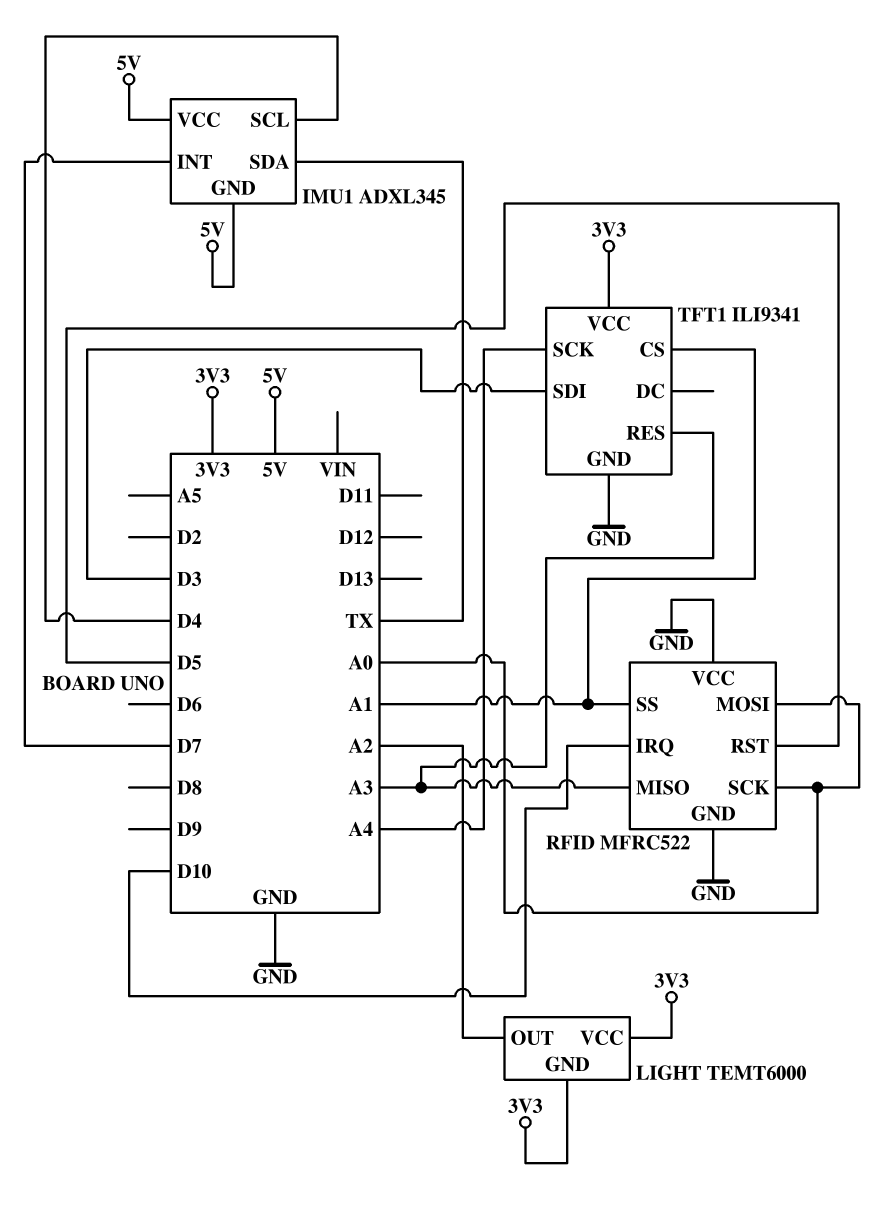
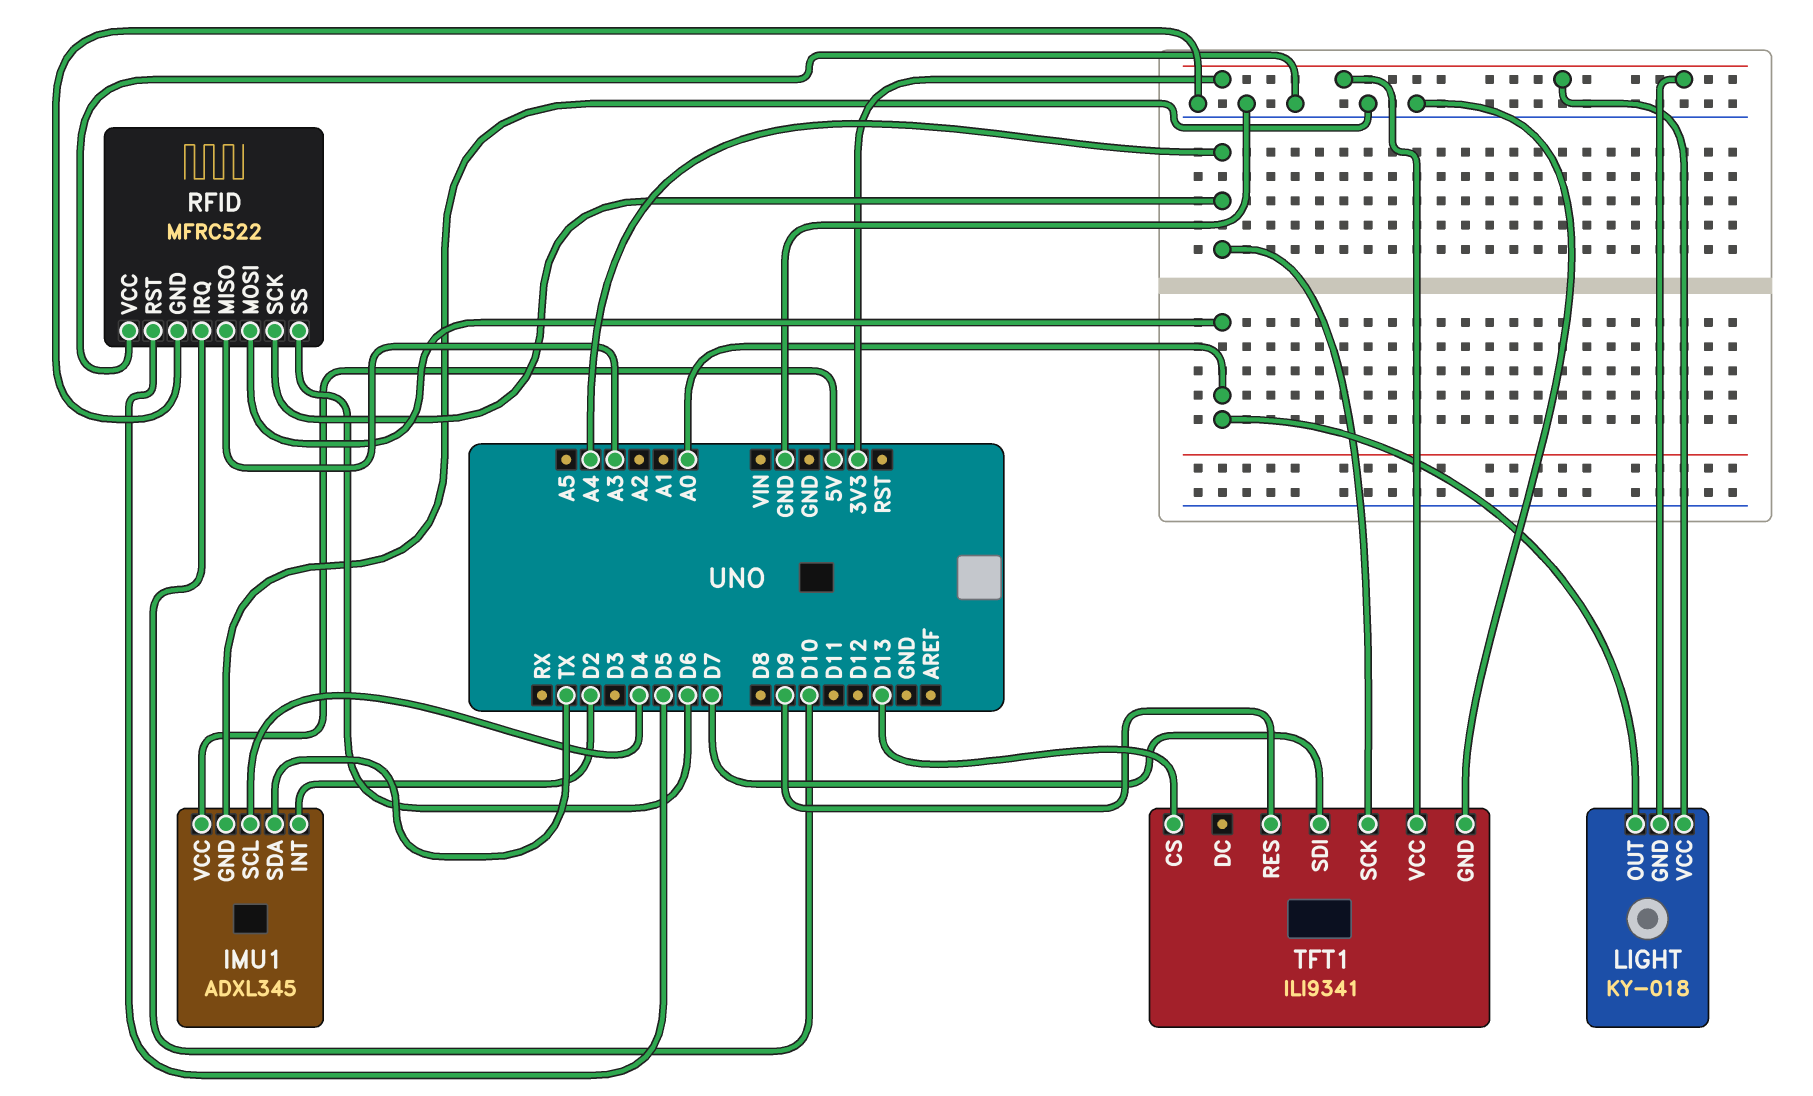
IMU1 pin GND: 5V -> GND
IMU1 pin INT: D7 -> D2
LIGHT: TEMT6000 -> KY-018
LIGHT pin OUT: A2 -> A0
RFID pin SCK: A0 -> A4
RFID pin SS: A1 -> D6
TFT1 pin CS: A1 -> D13
TFT1 pin RES: A3 -> D9
TFT1 pin SDI: D3 -> D7

